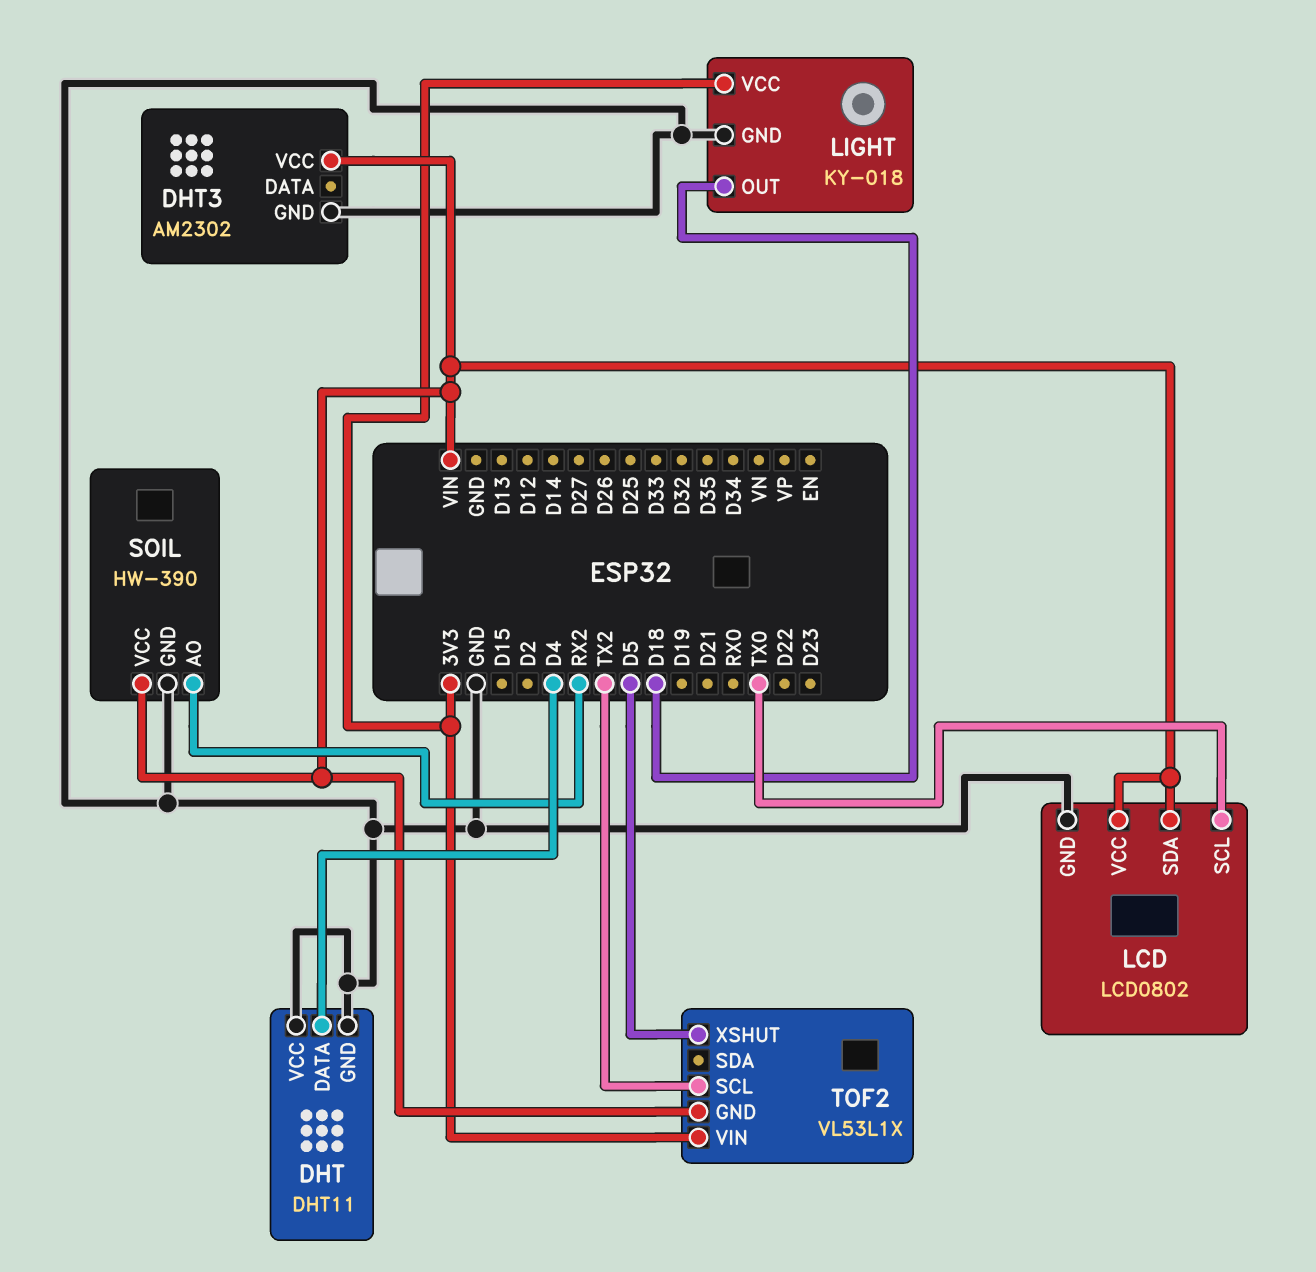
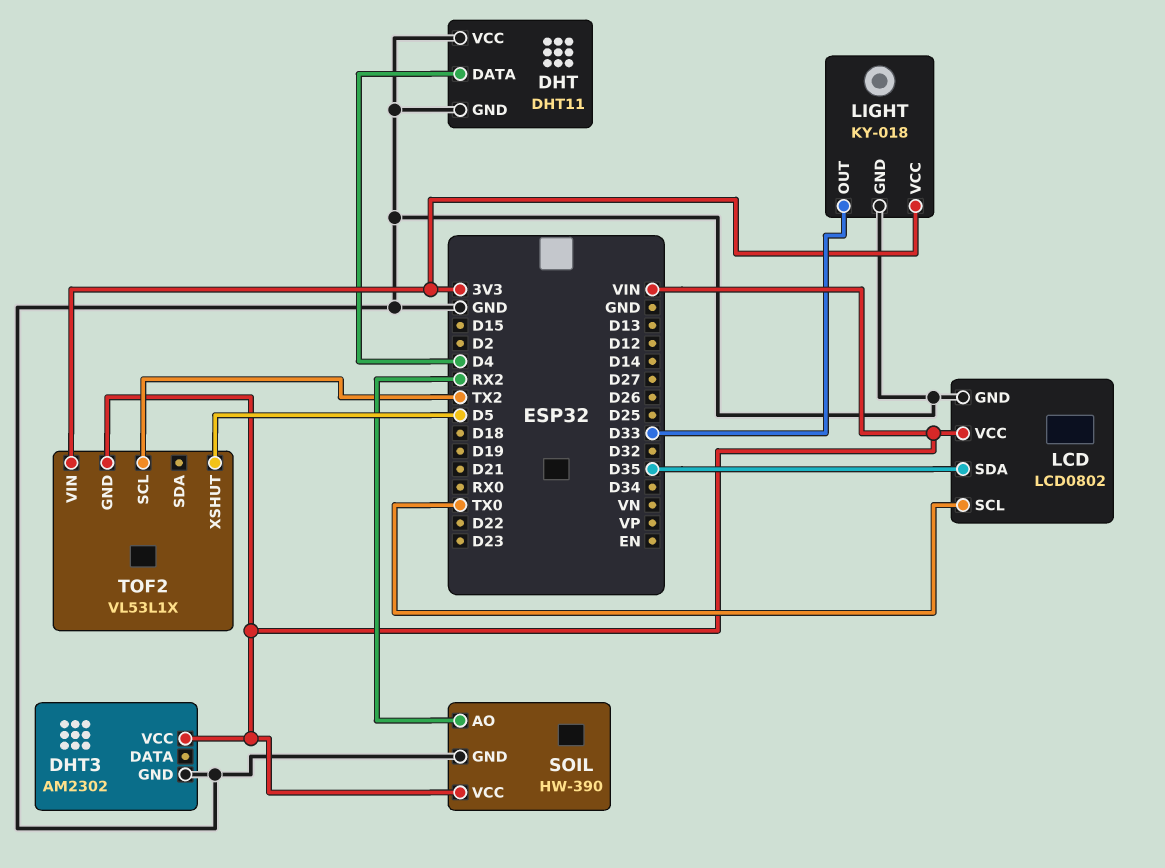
LCD pin SDA: VIN -> D35
LIGHT pin OUT: D18 -> D33

